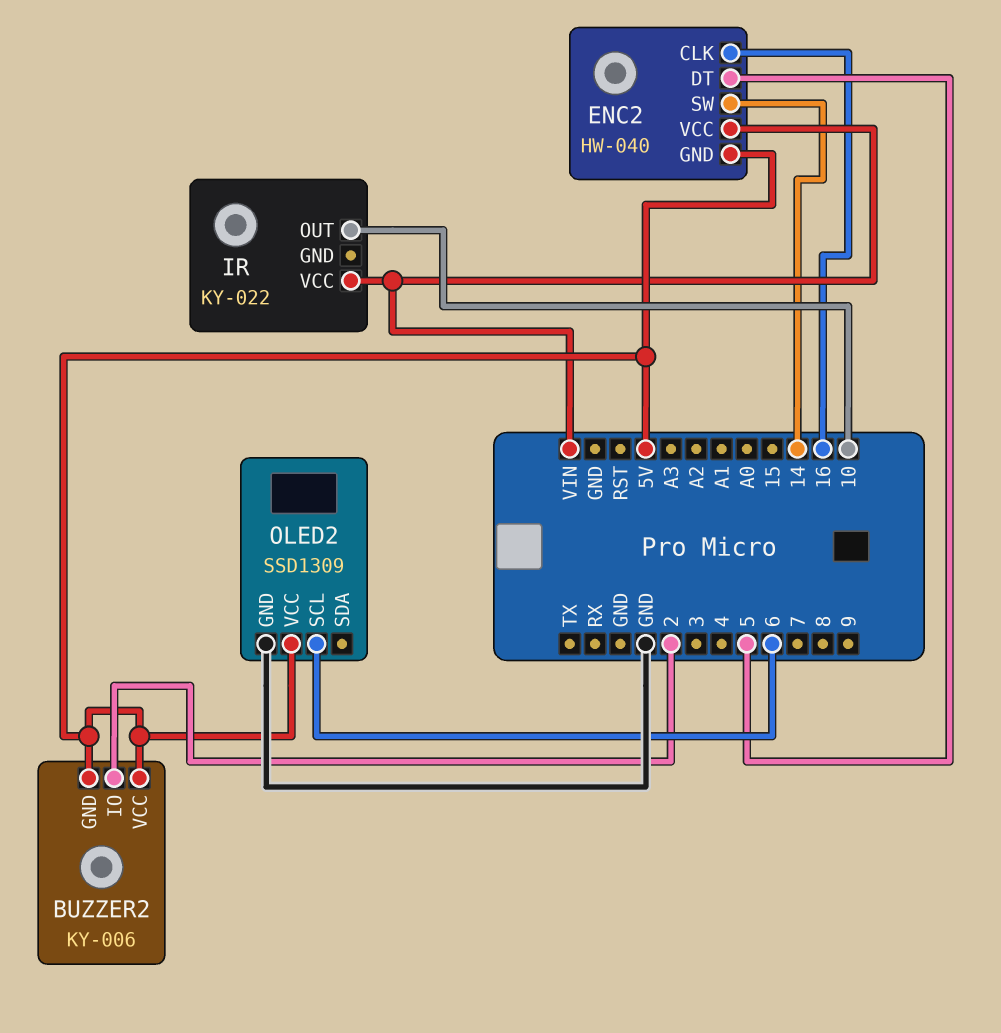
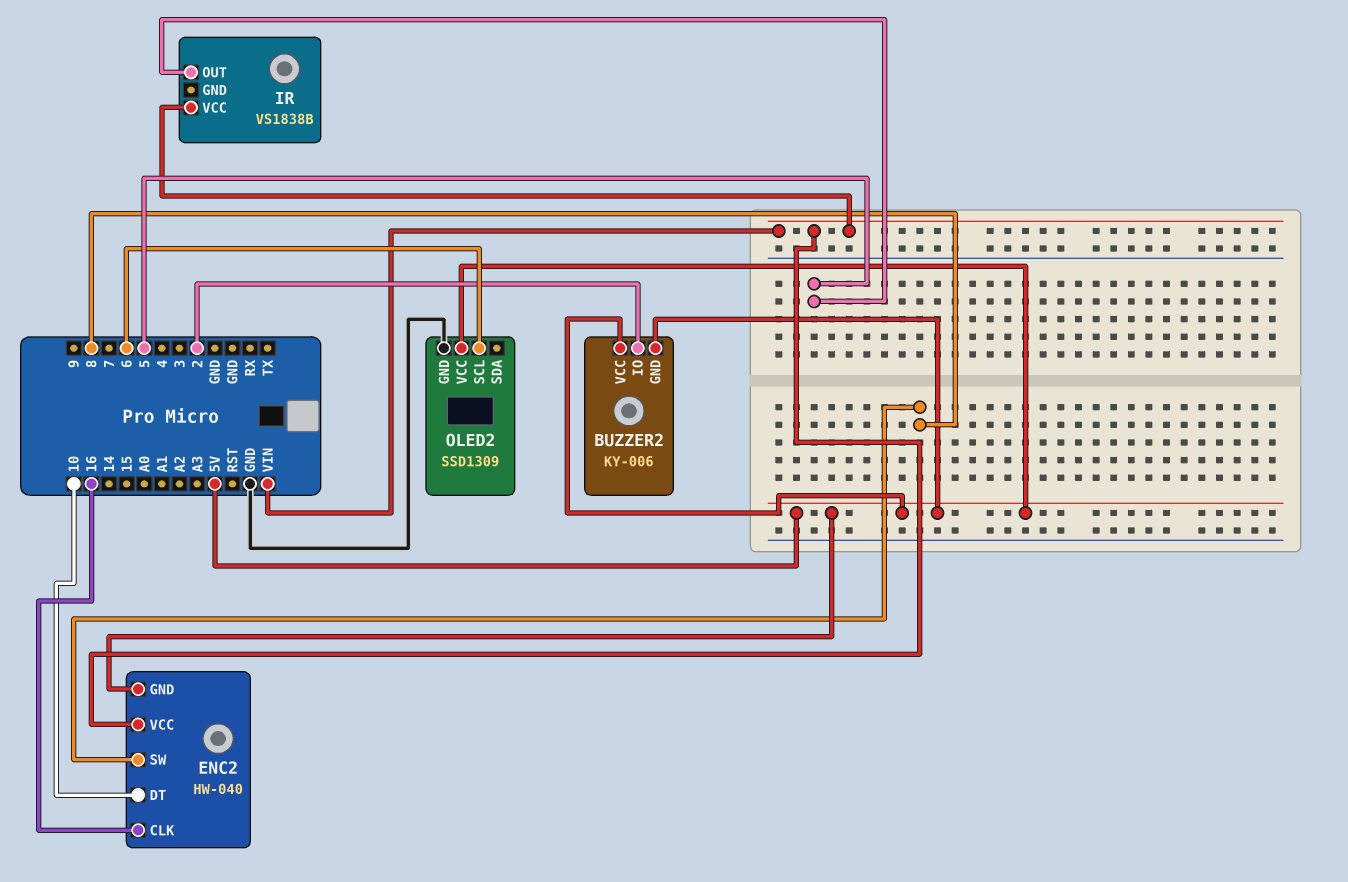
ENC2 pin DT: 5 -> 10
ENC2 pin SW: 14 -> 8
IR: KY-022 -> VS1838B
IR pin OUT: 10 -> 5

